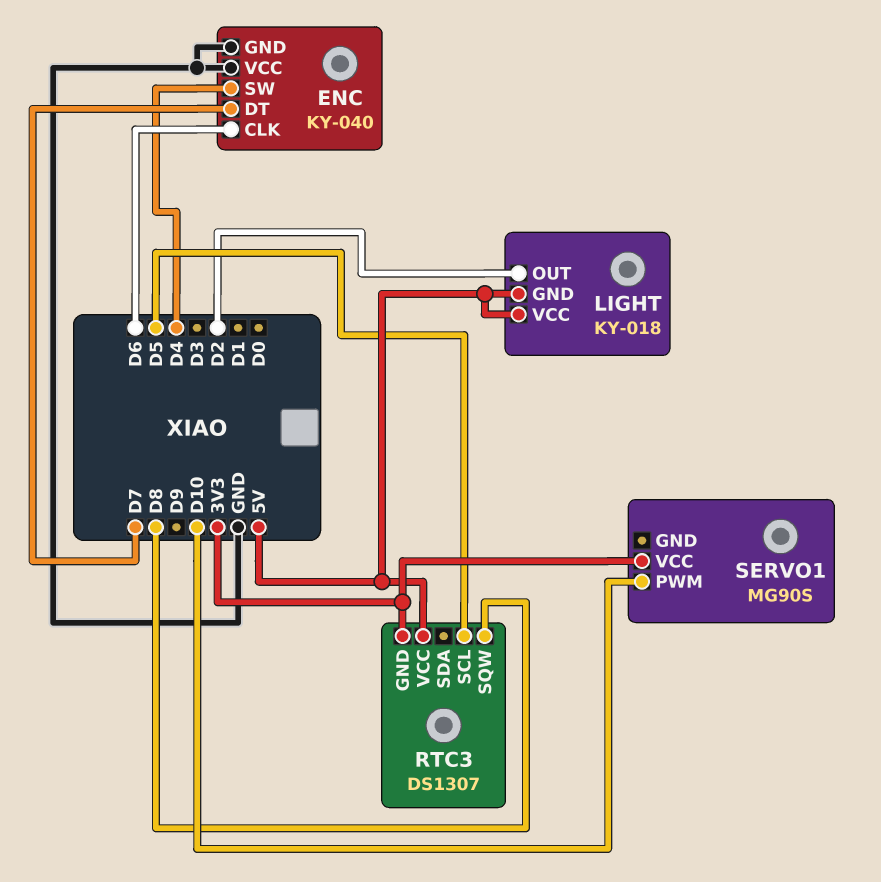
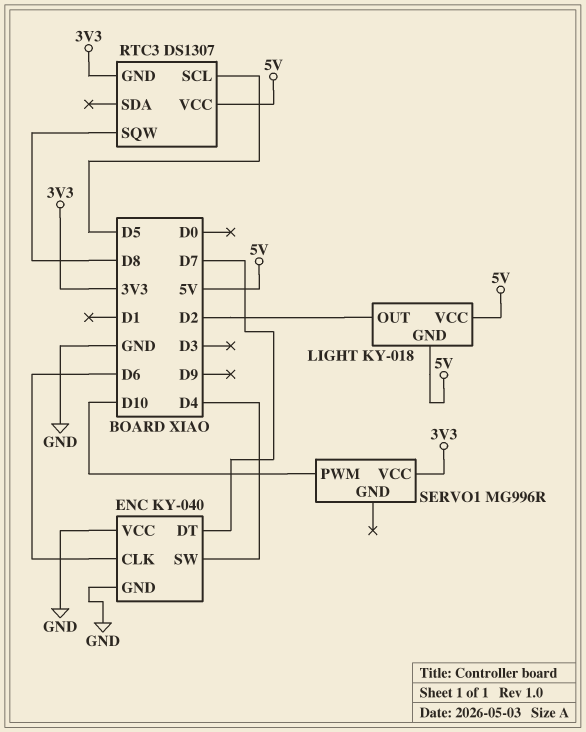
SERVO1: MG90S -> MG996R

